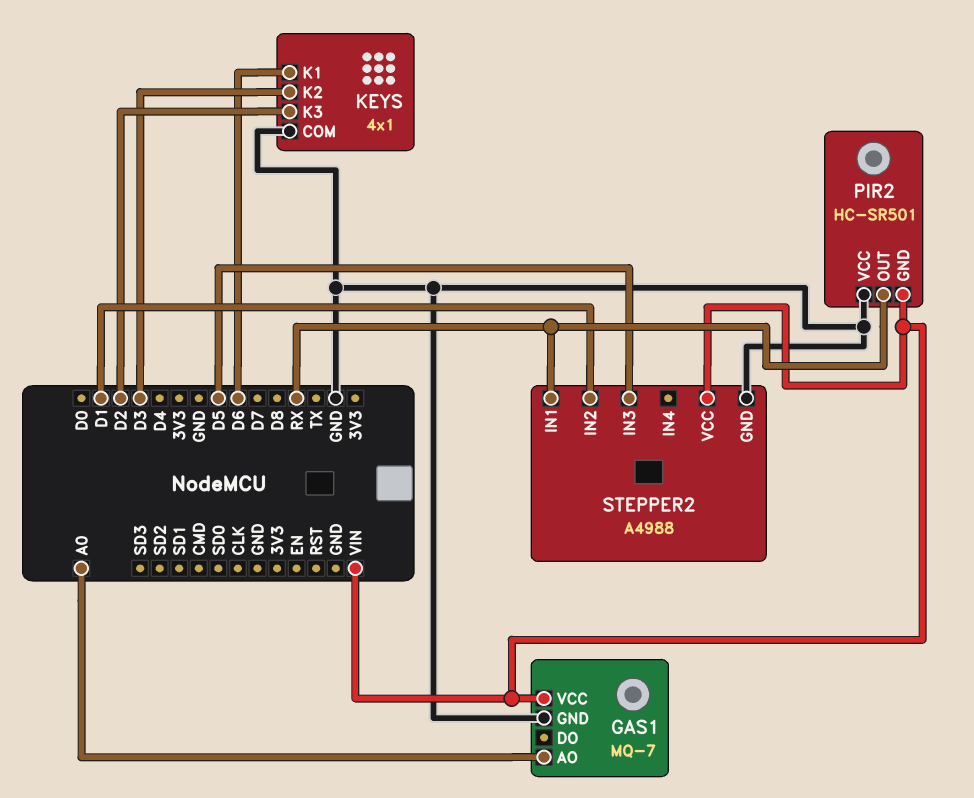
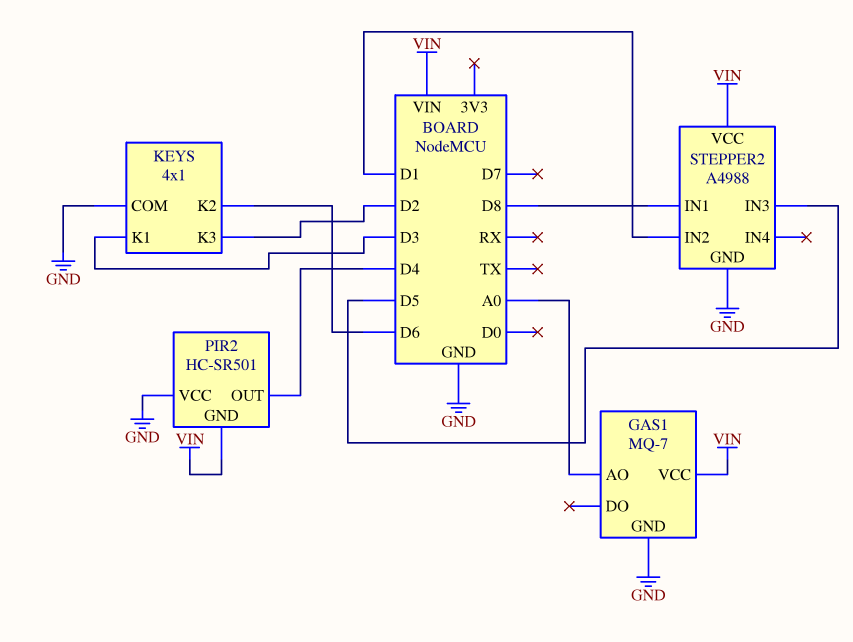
KEYS pin K1: D6 -> D3
KEYS pin K2: D3 -> D6
PIR2 pin OUT: RX -> D4
STEPPER2 pin IN1: RX -> D8

